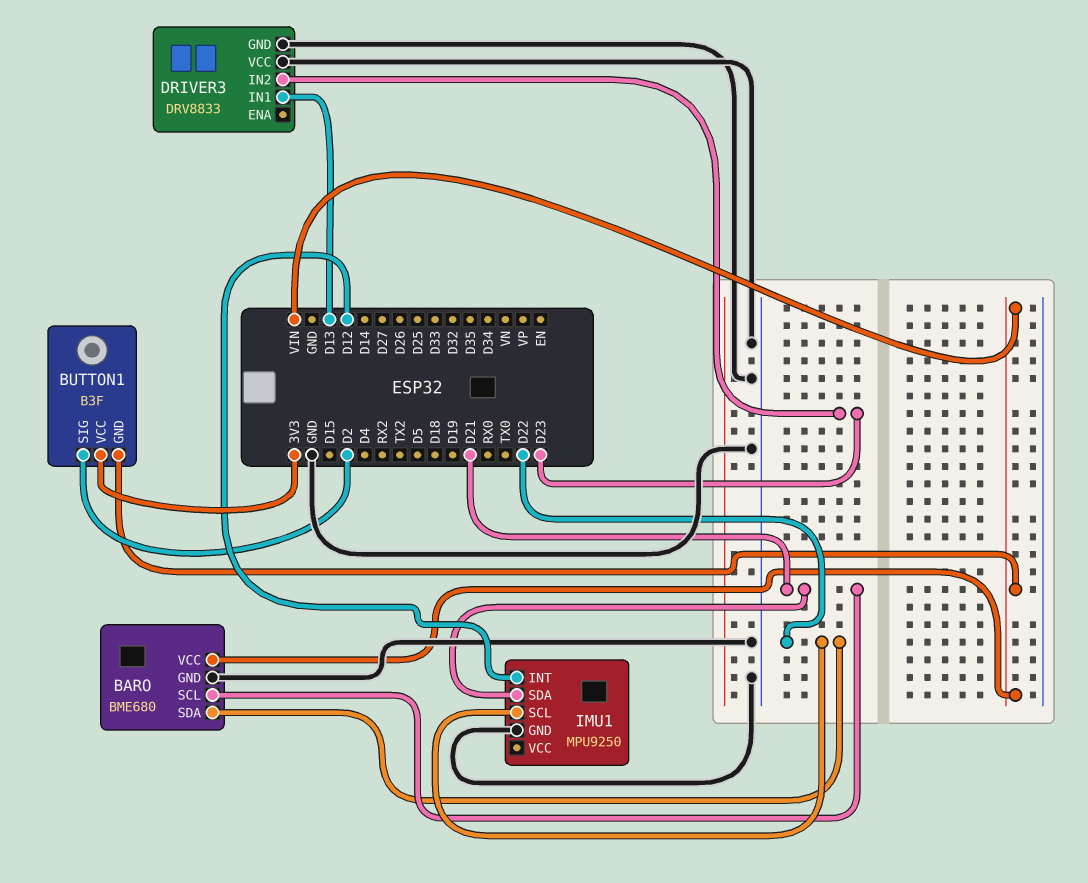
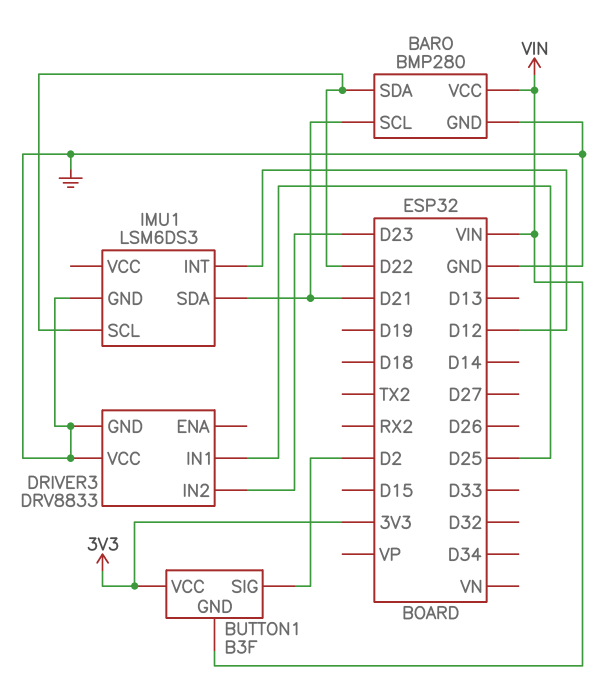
BARO: BME680 -> BMP280
DRIVER3 pin IN1: D13 -> D25
IMU1: MPU9250 -> LSM6DS3

